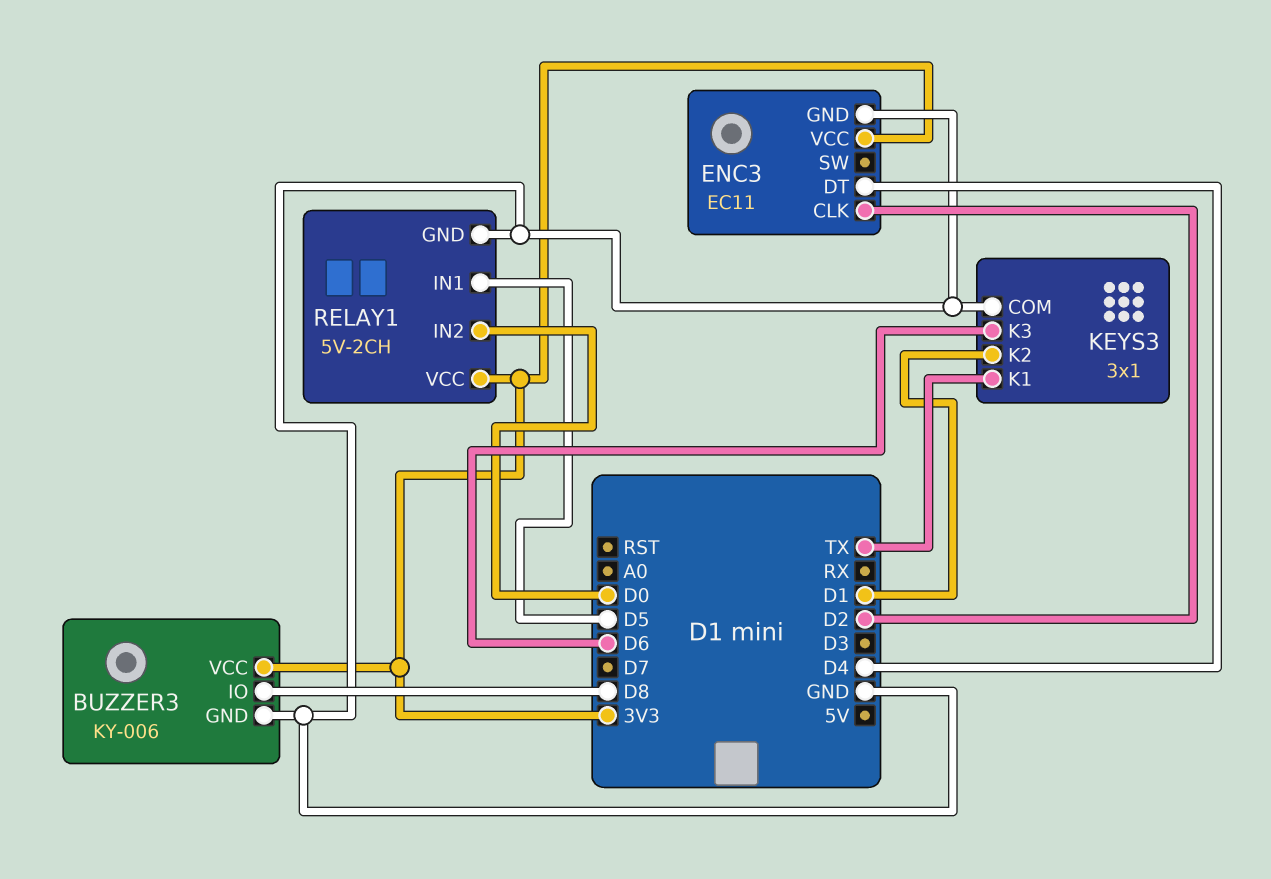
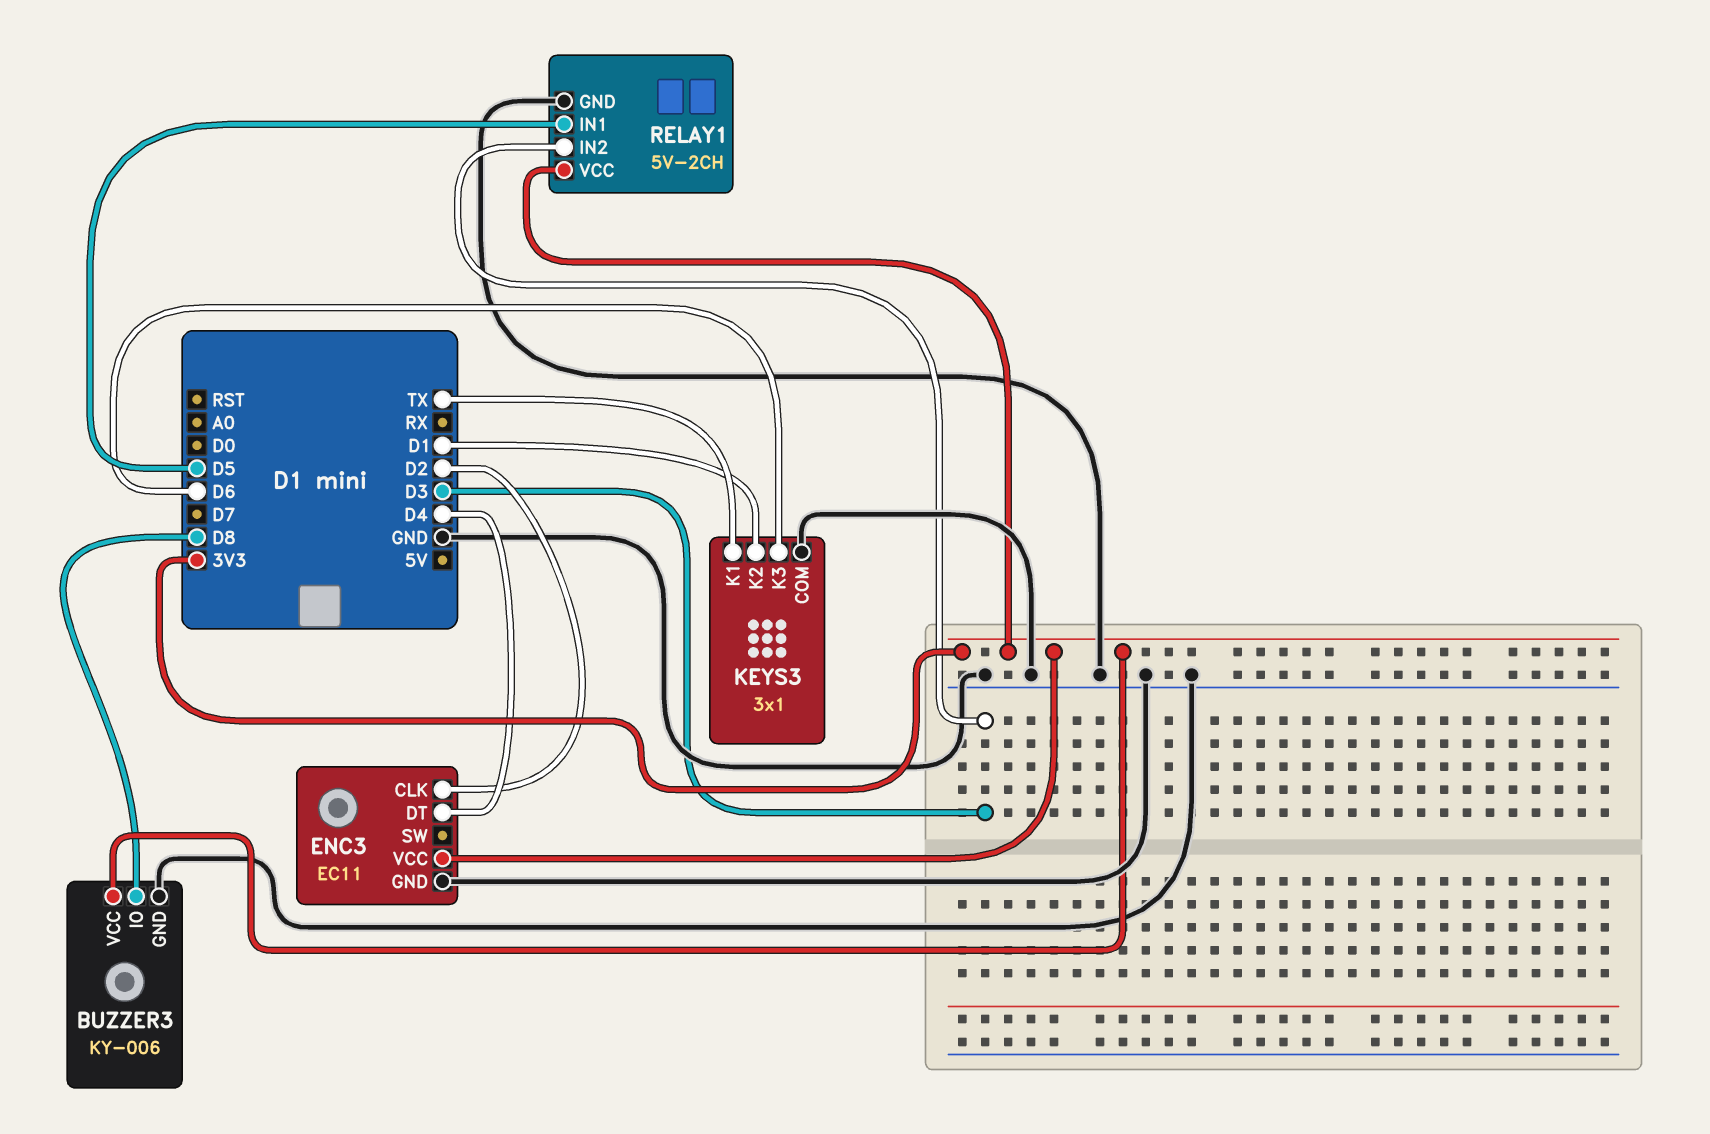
RELAY1 pin IN2: D0 -> D3

